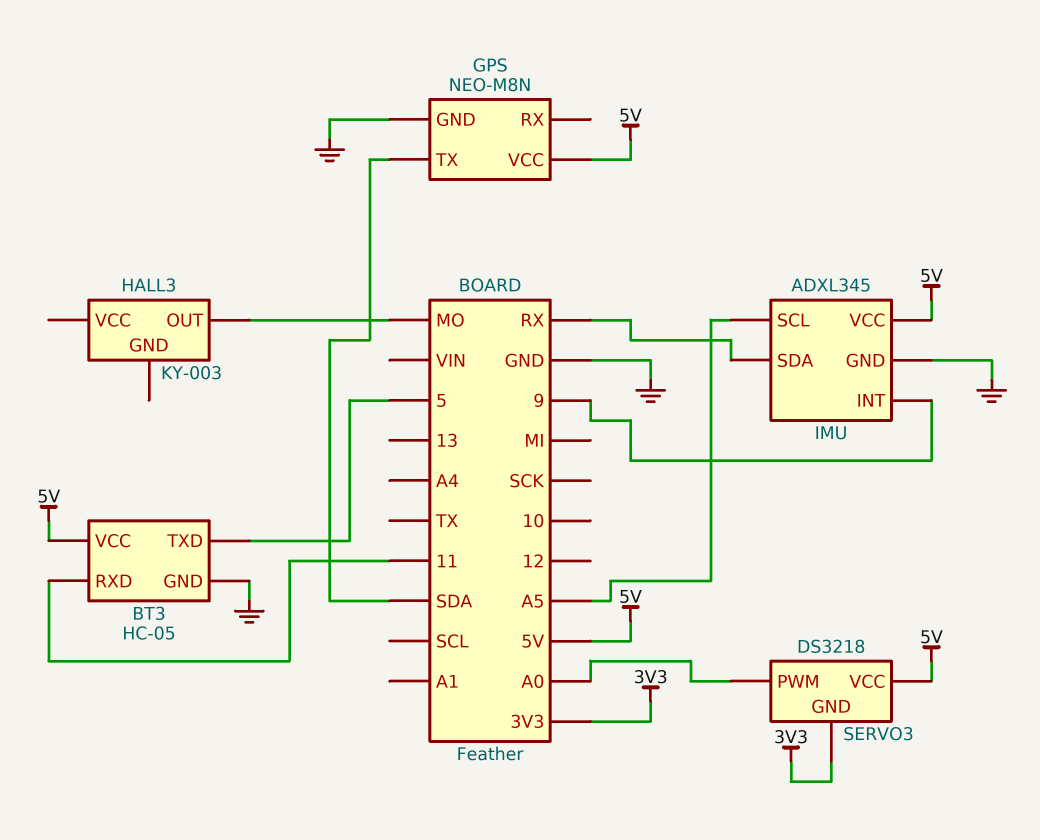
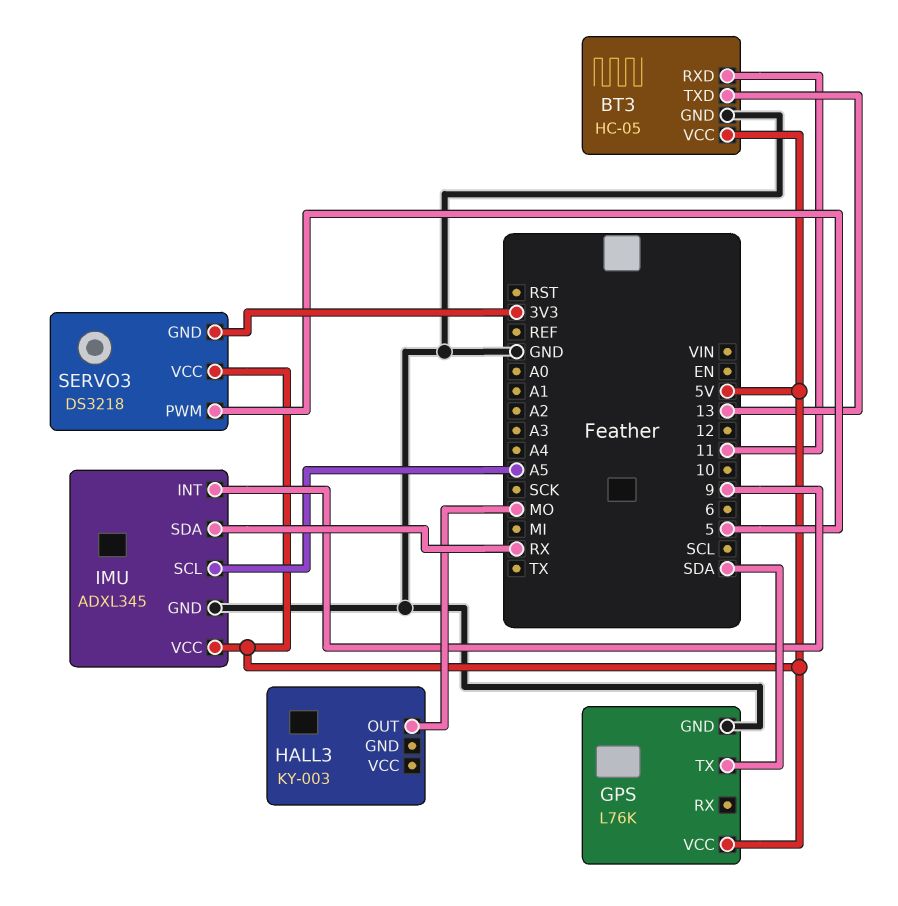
BT3 pin TXD: 5 -> 13
GPS: NEO-M8N -> L76K
SERVO3 pin PWM: A0 -> 5

